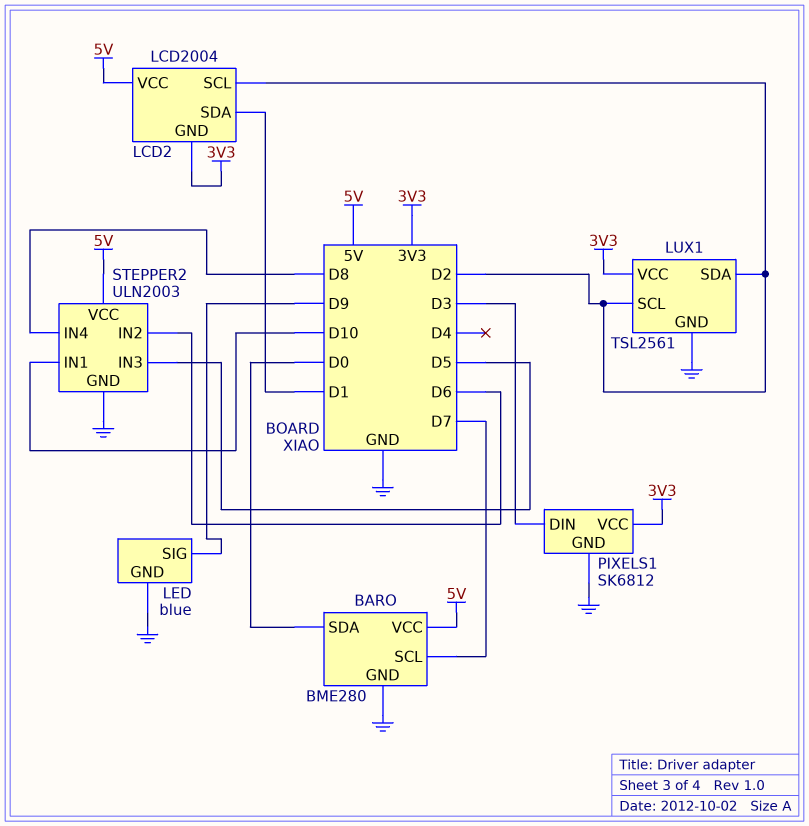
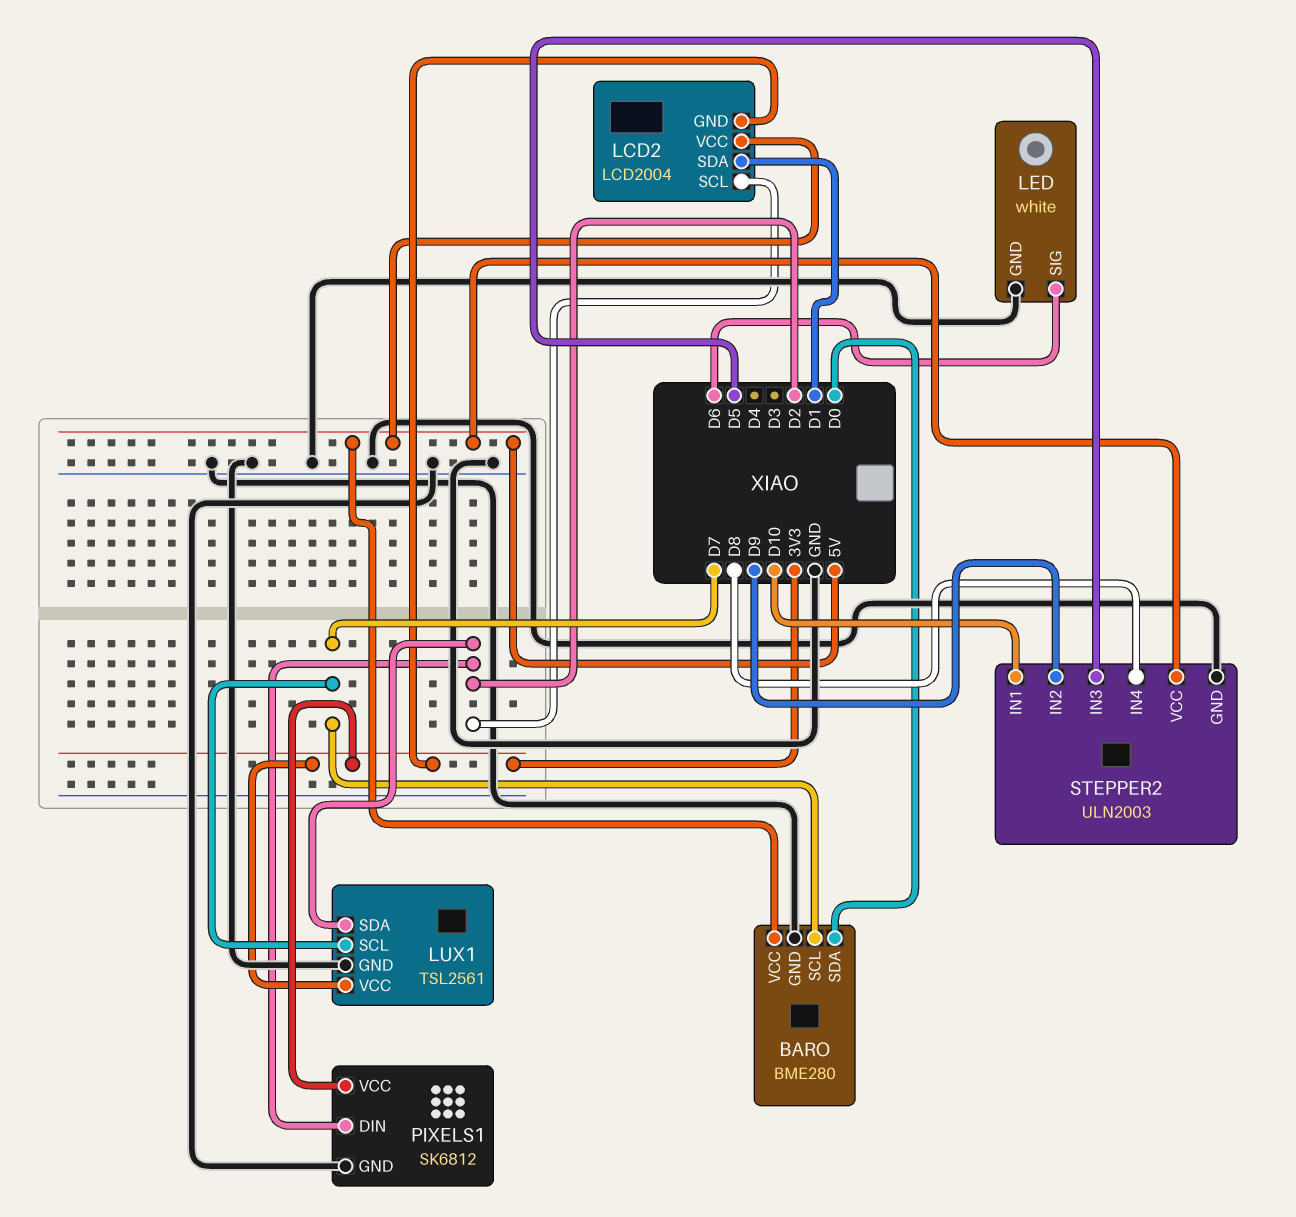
LED: blue -> white
LED pin SIG: D9 -> D6
LUX1 pin SCL: D2 -> D7
PIXELS1 pin DIN: D3 -> D2
STEPPER2 pin IN2: D6 -> D9

